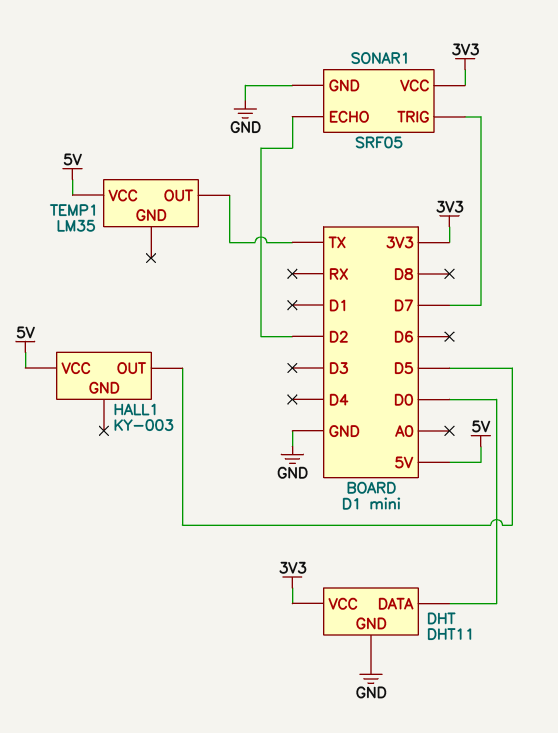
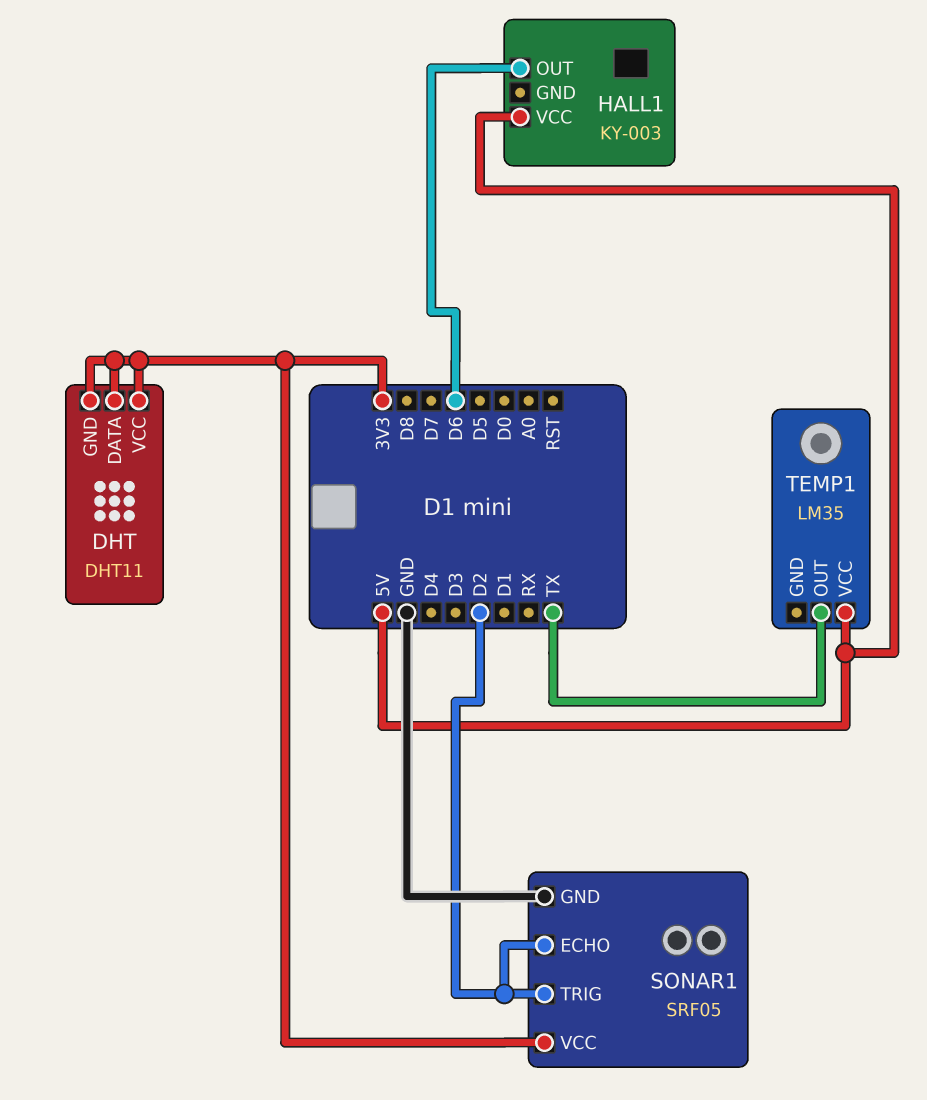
DHT pin DATA: D0 -> 3V3
DHT pin GND: GND -> 3V3
HALL1 pin OUT: D5 -> D6
SONAR1 pin TRIG: D7 -> D2

